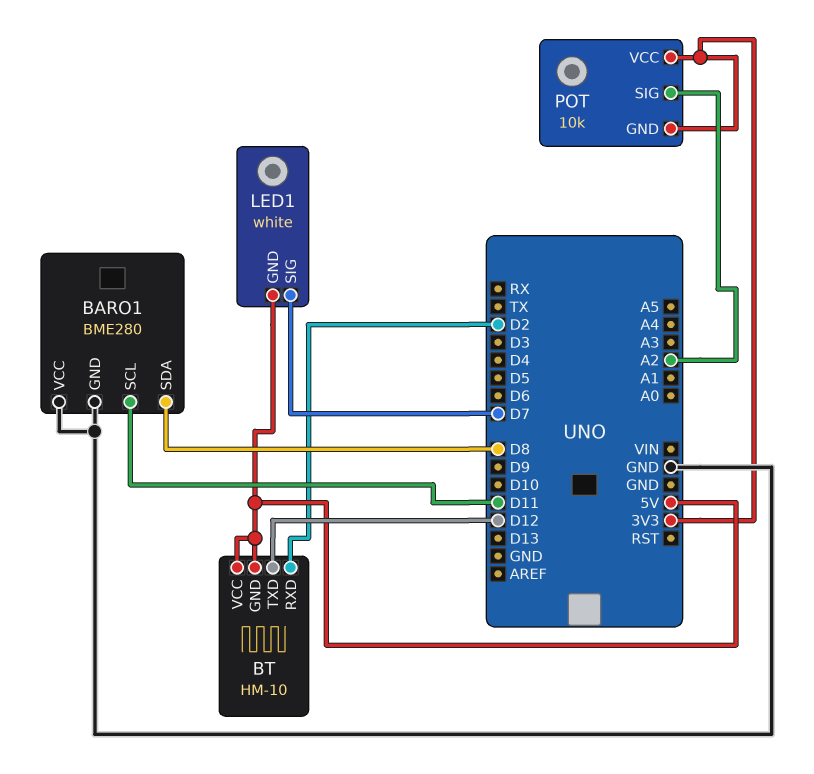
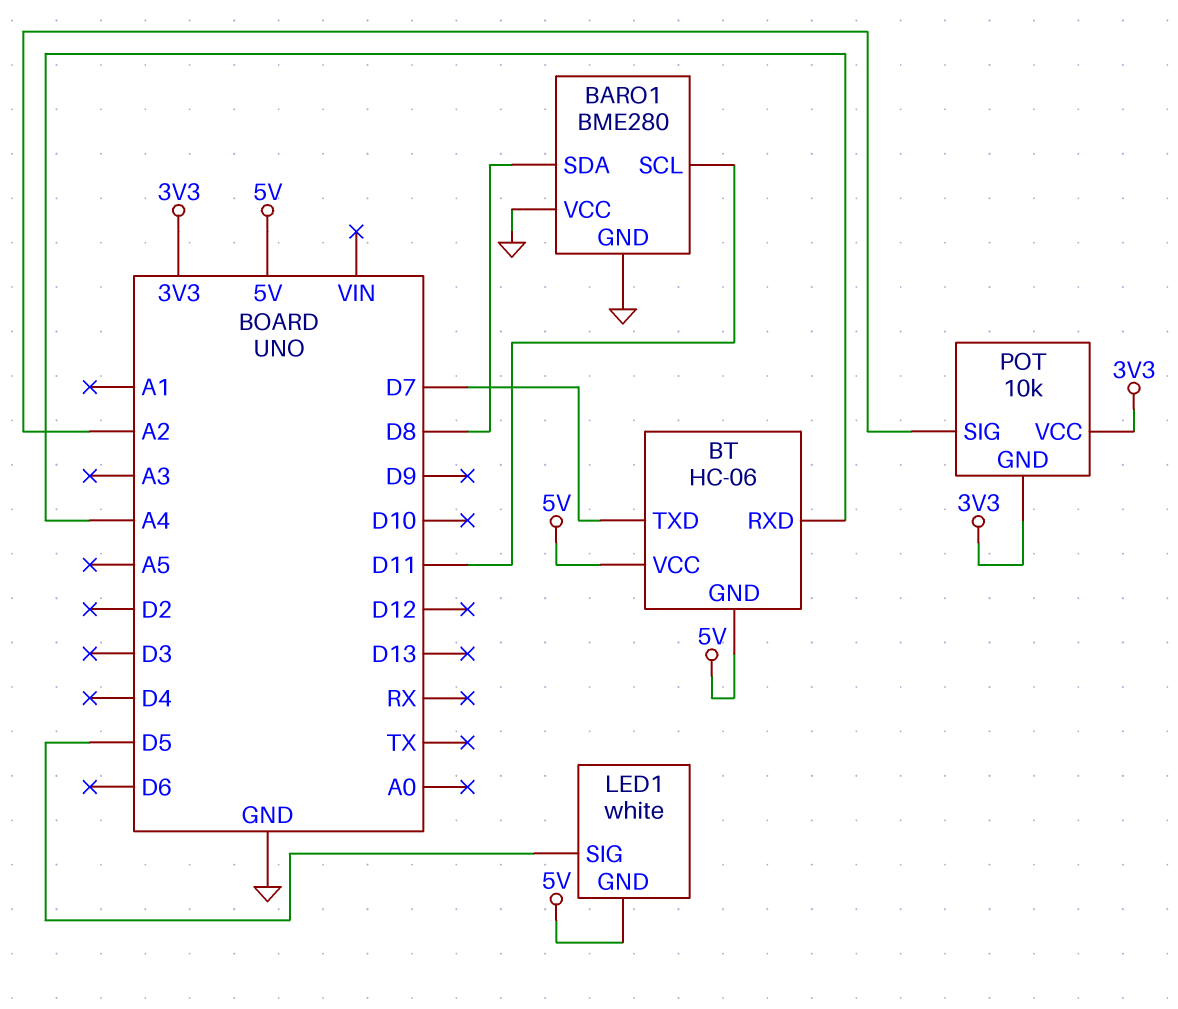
BT: HM-10 -> HC-06
BT pin RXD: D2 -> A4
BT pin TXD: D12 -> D7
LED1 pin SIG: D7 -> D5

